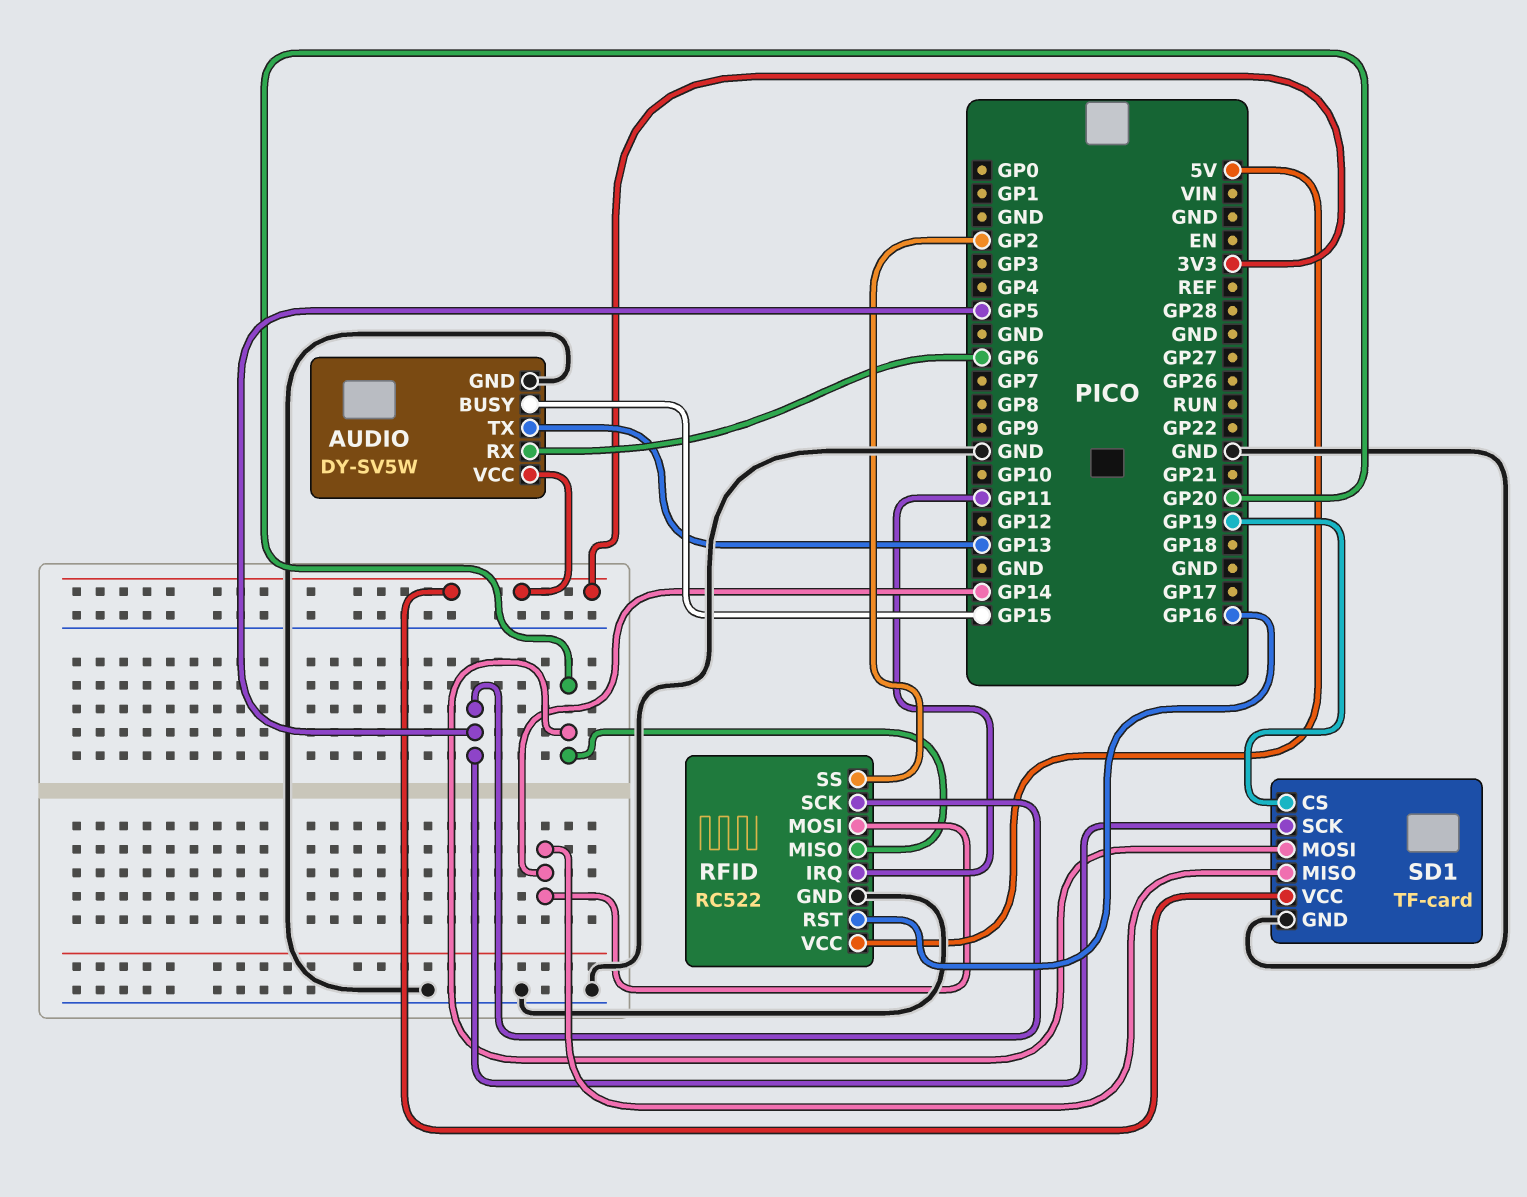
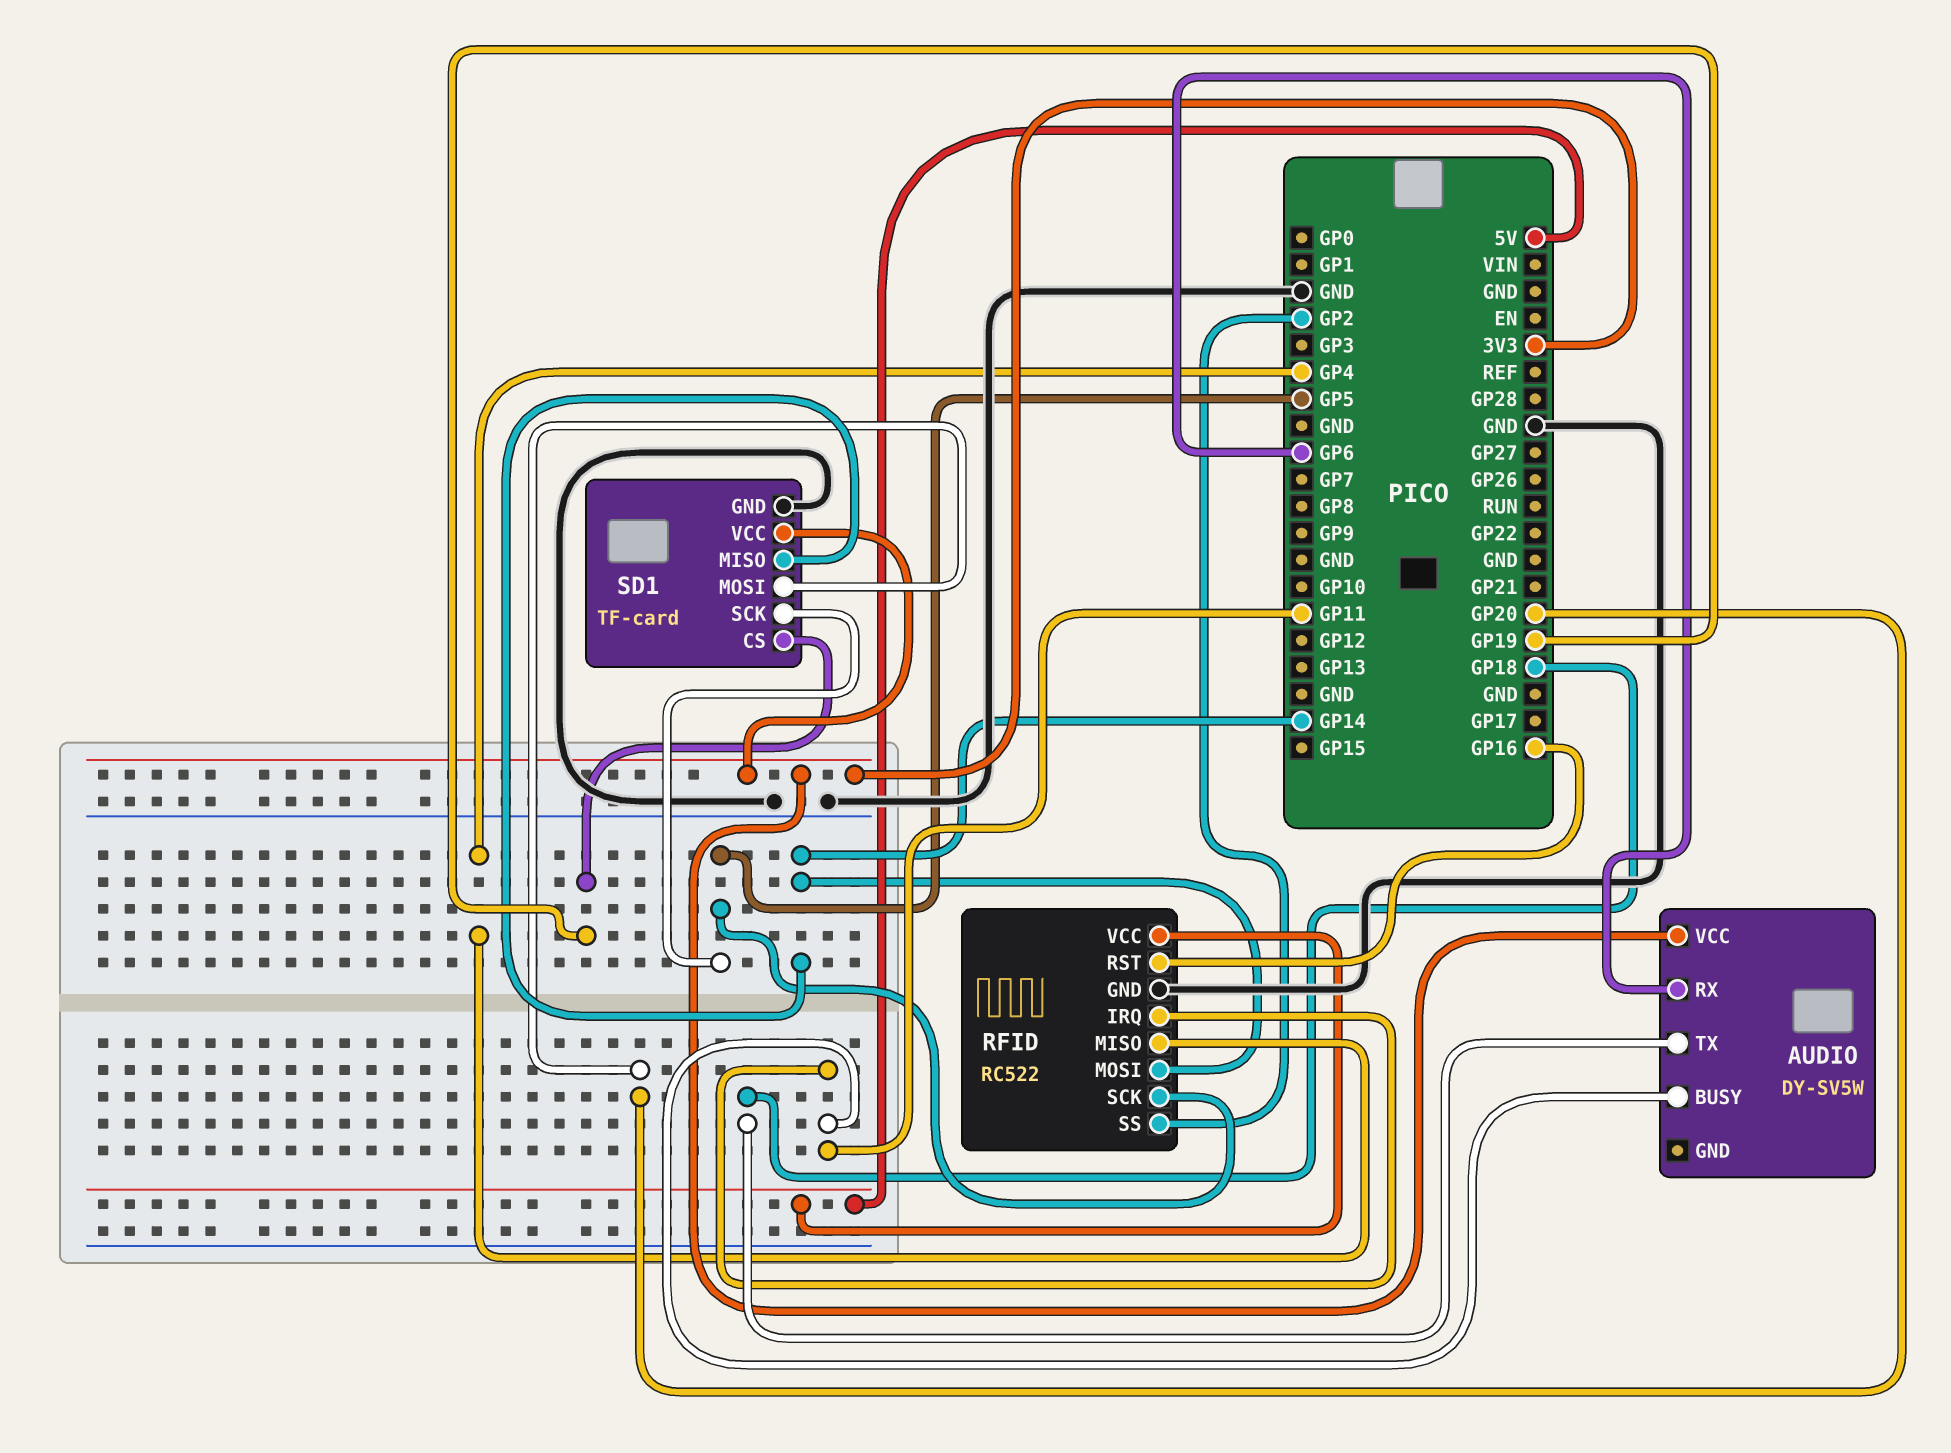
AUDIO pin BUSY: GP15 -> GP11
AUDIO pin GND: GND -> none
AUDIO pin TX: GP13 -> GP18
RFID pin MISO: GP20 -> GP4

